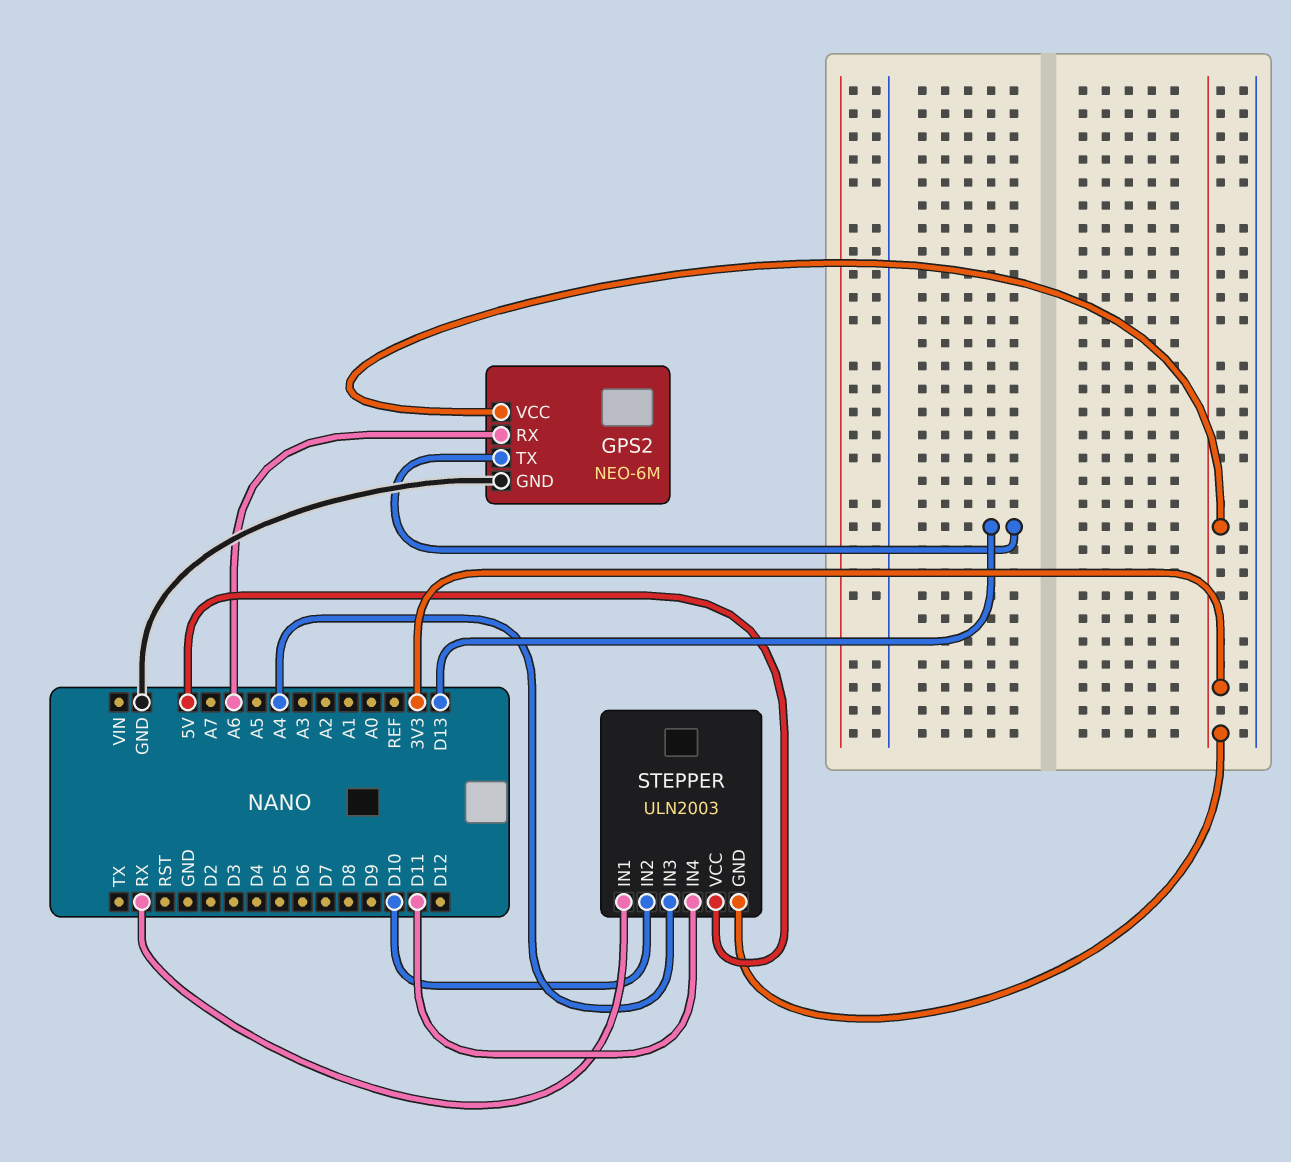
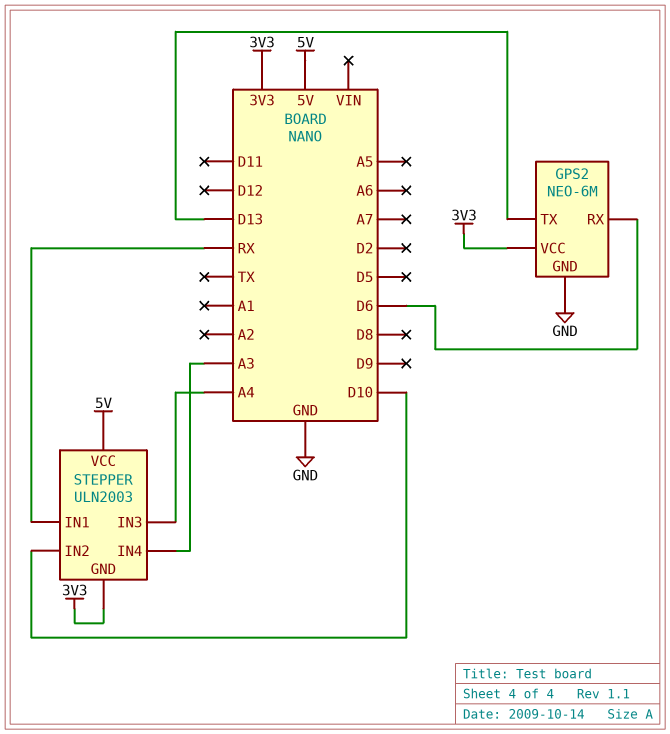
GPS2 pin RX: A6 -> D6
STEPPER pin IN4: D11 -> A3

